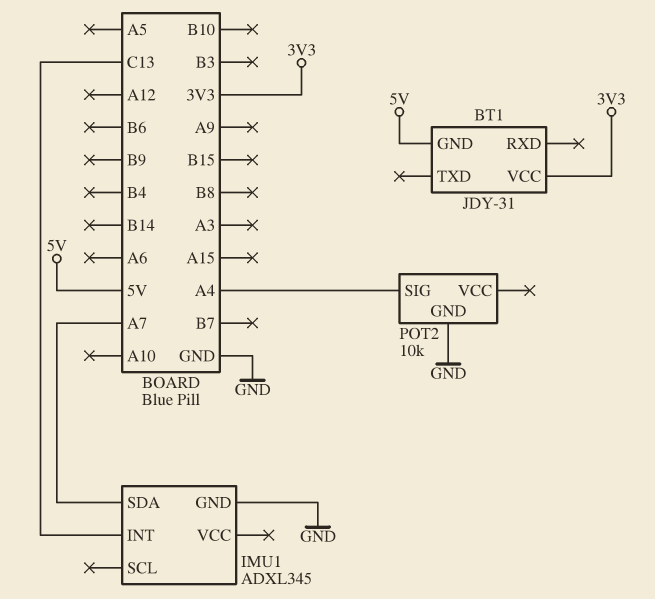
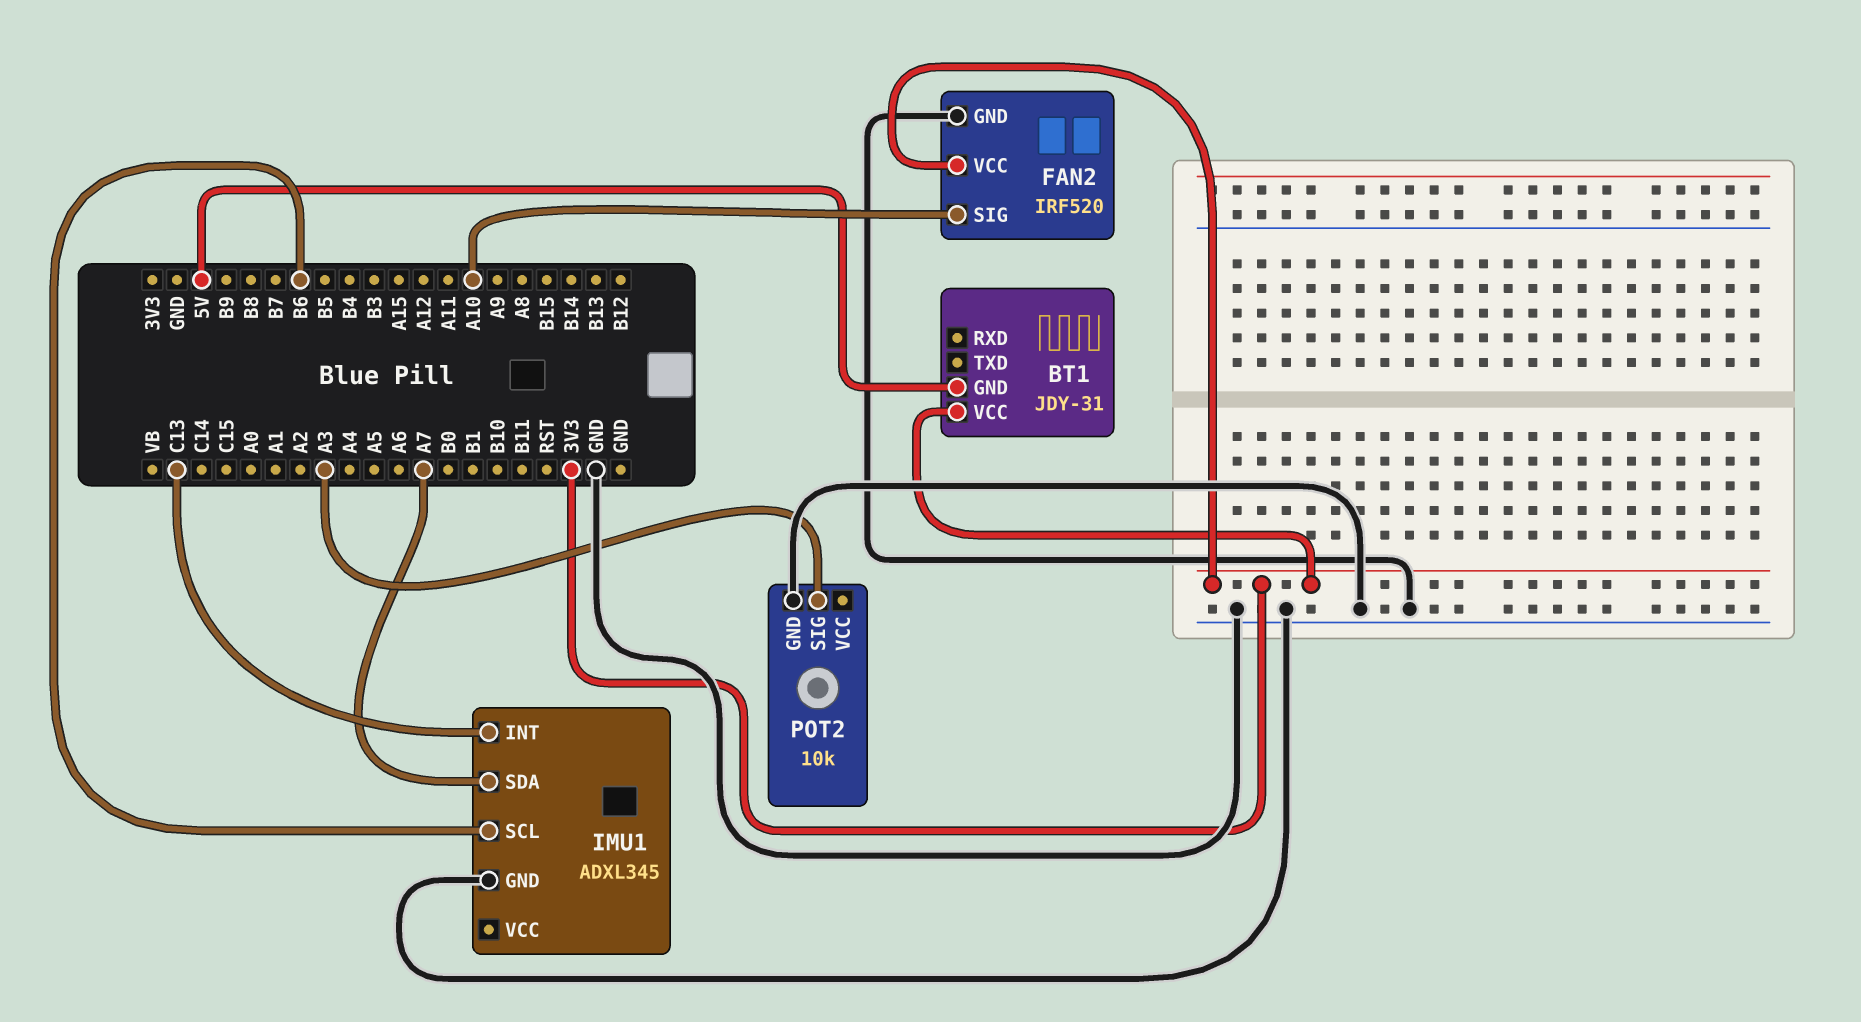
FAN2: none -> IRF520
FAN2 pin GND: none -> GND
FAN2 pin SIG: none -> A10
FAN2 pin VCC: none -> 3V3
IMU1 pin SCL: none -> B6
POT2 pin SIG: A4 -> A3

